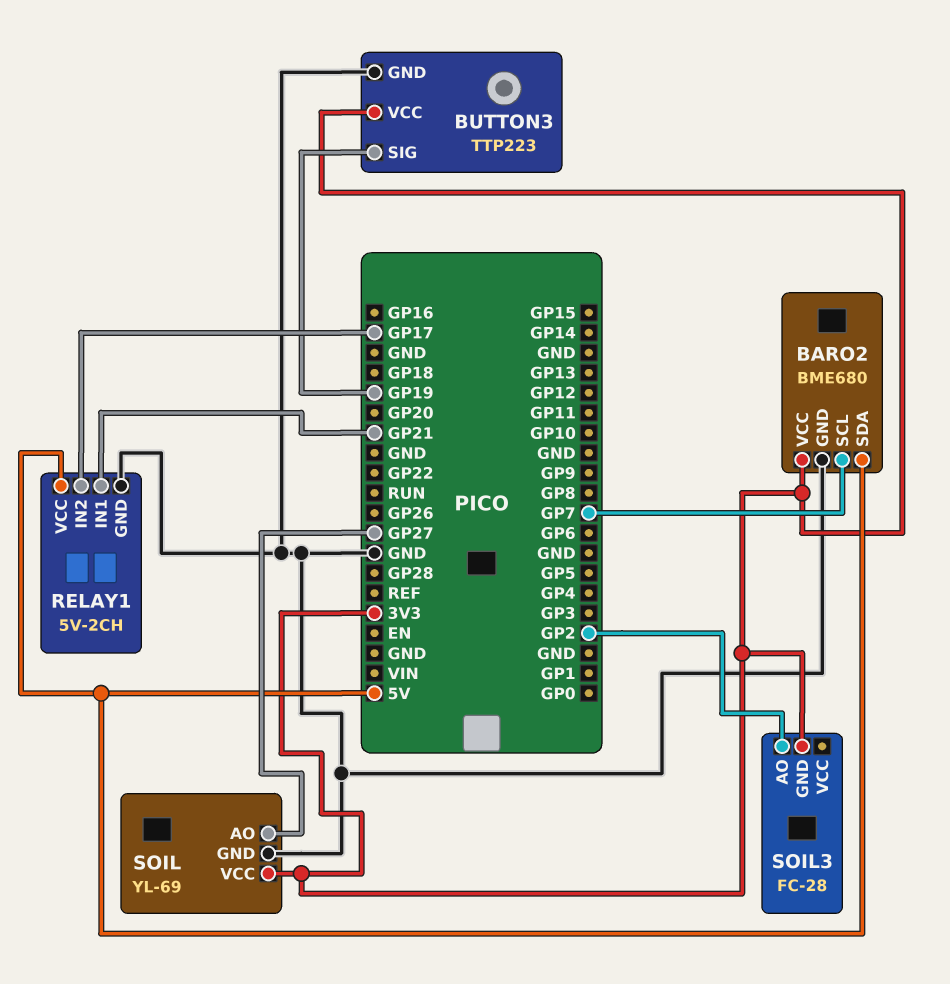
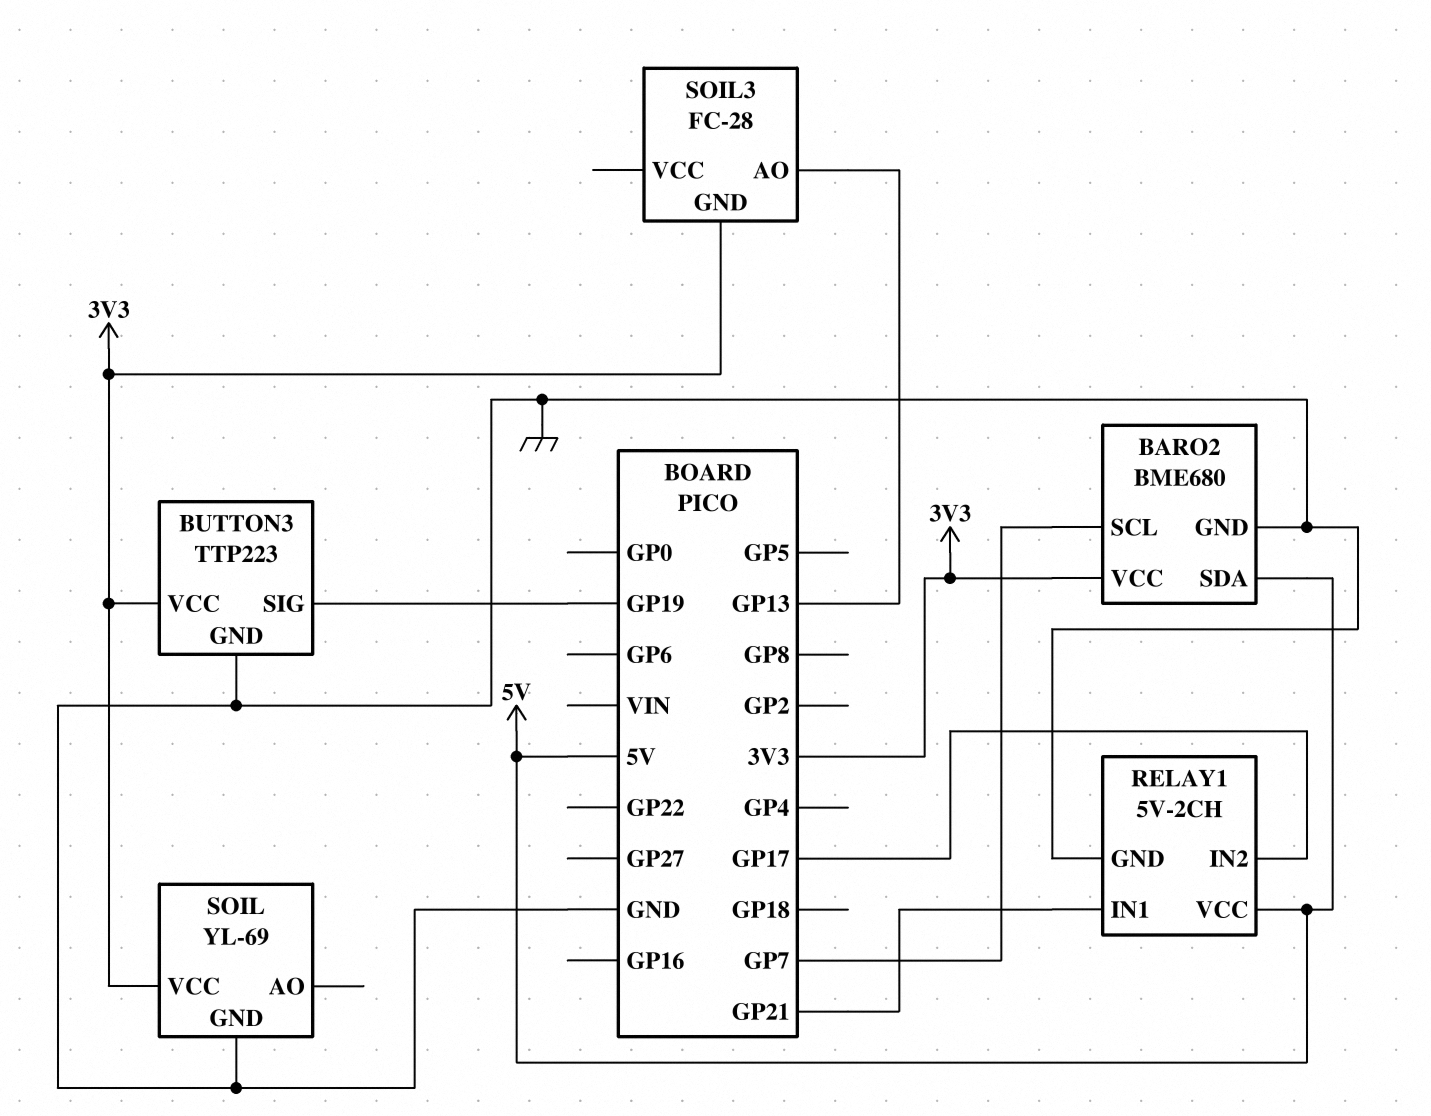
SOIL pin AO: GP27 -> none
SOIL3 pin AO: GP2 -> GP13

